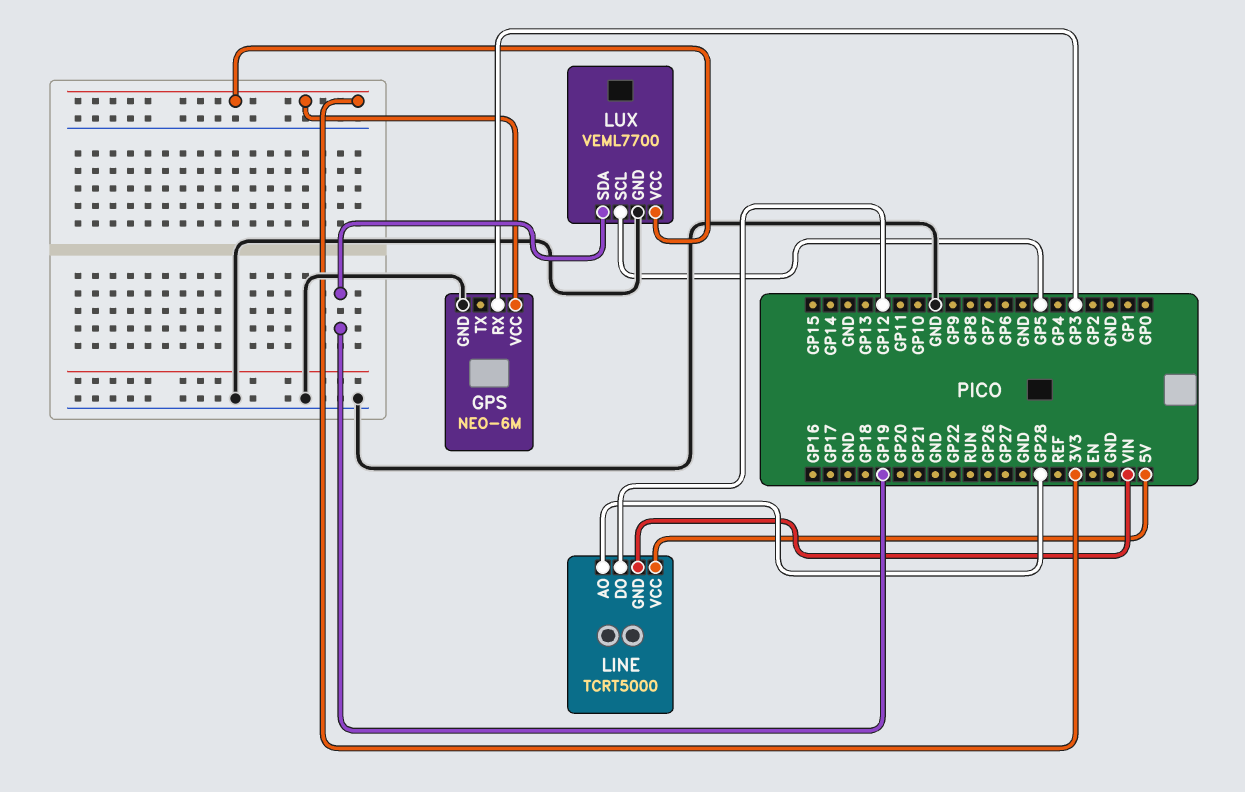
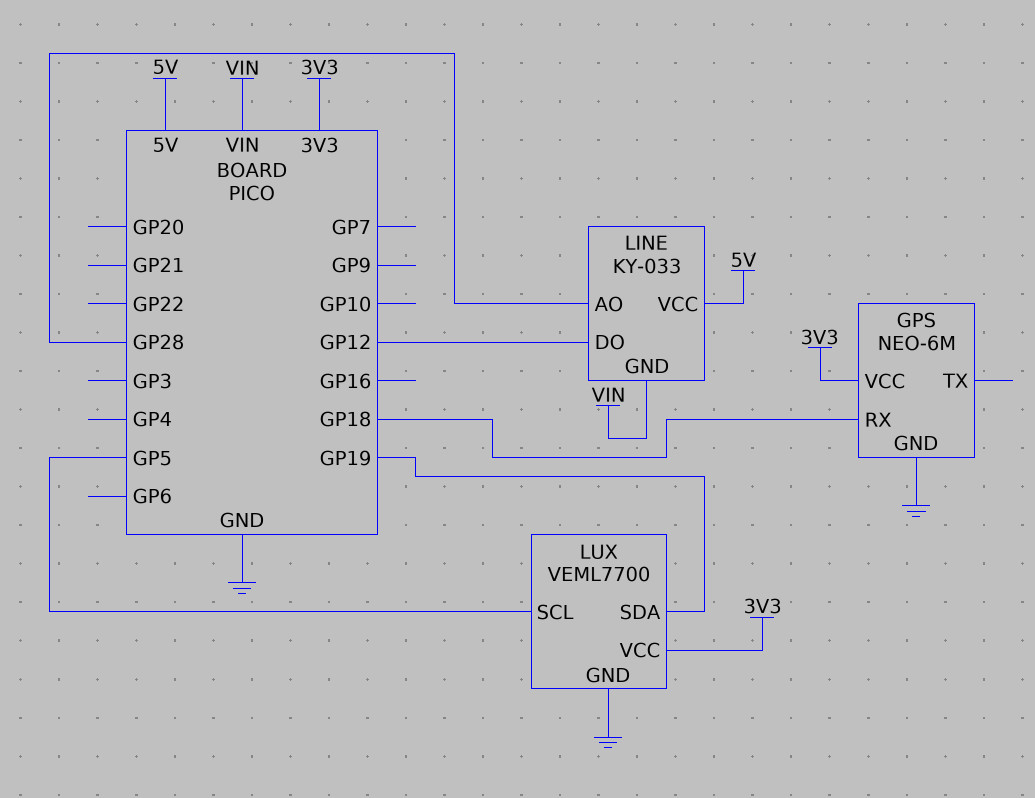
GPS pin RX: GP3 -> GP18
LINE: TCRT5000 -> KY-033

